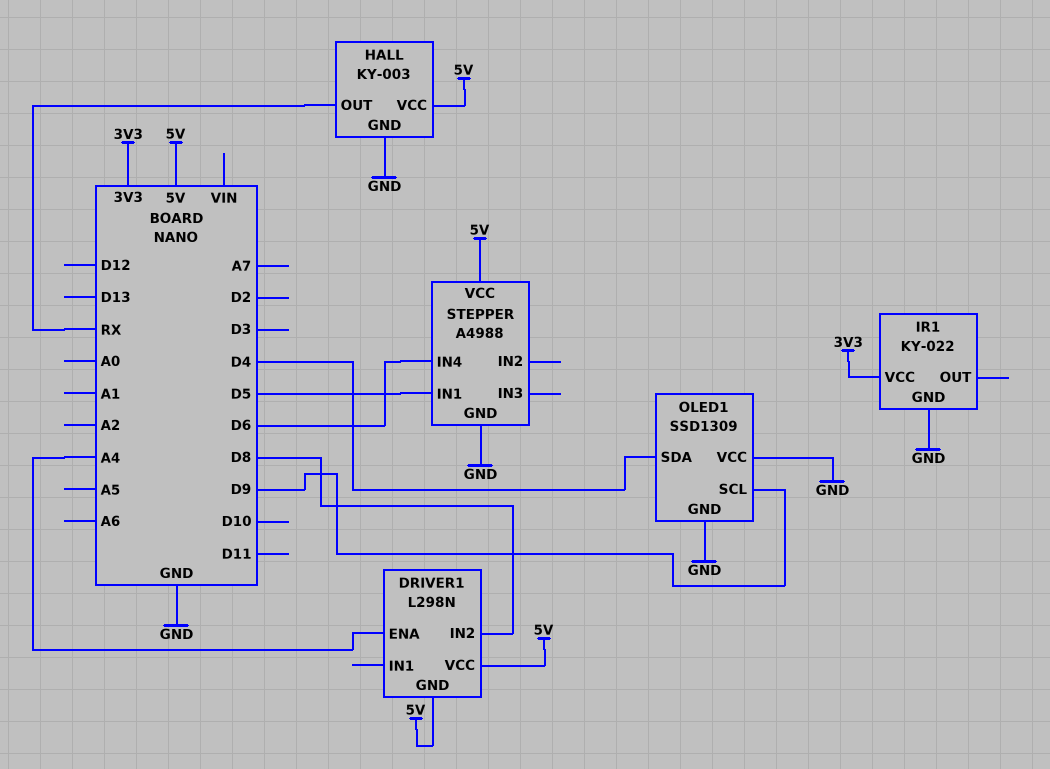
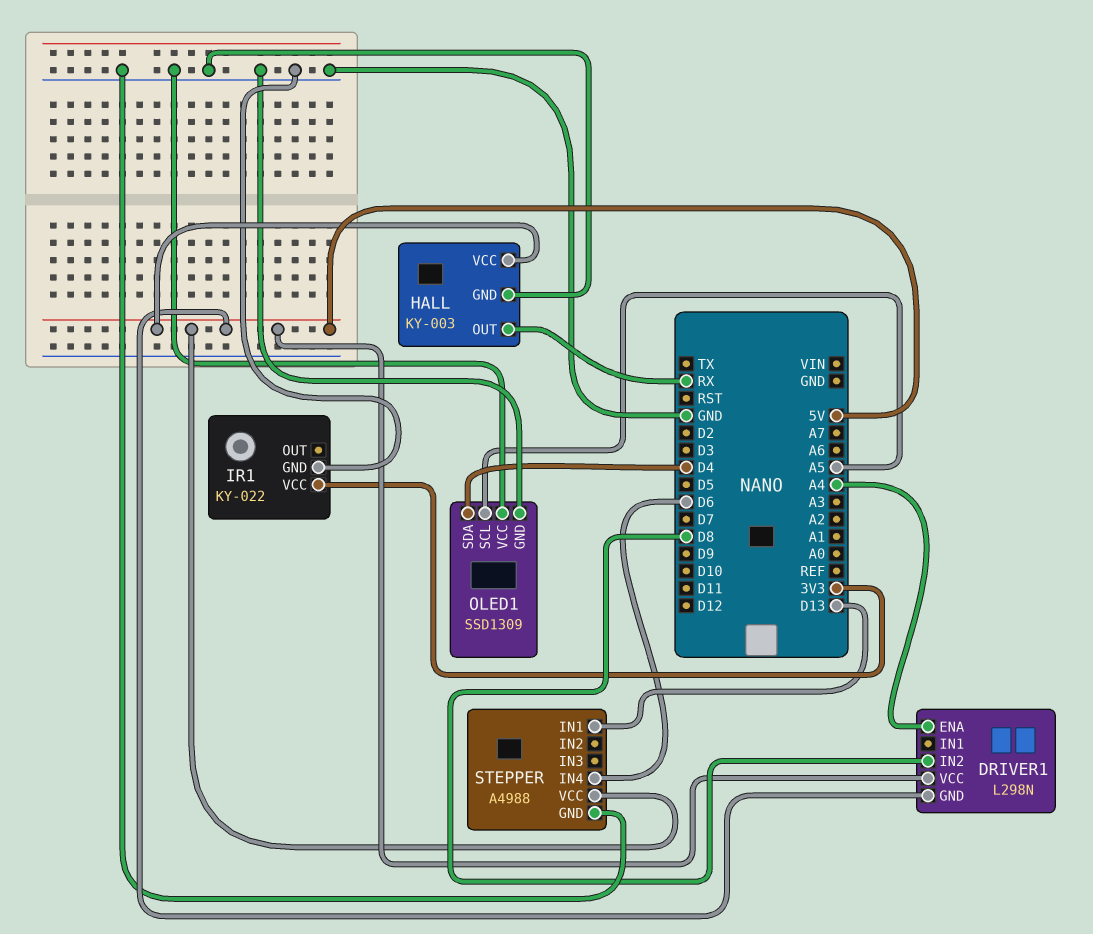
OLED1 pin SCL: D9 -> A5
STEPPER pin IN1: D5 -> D13

